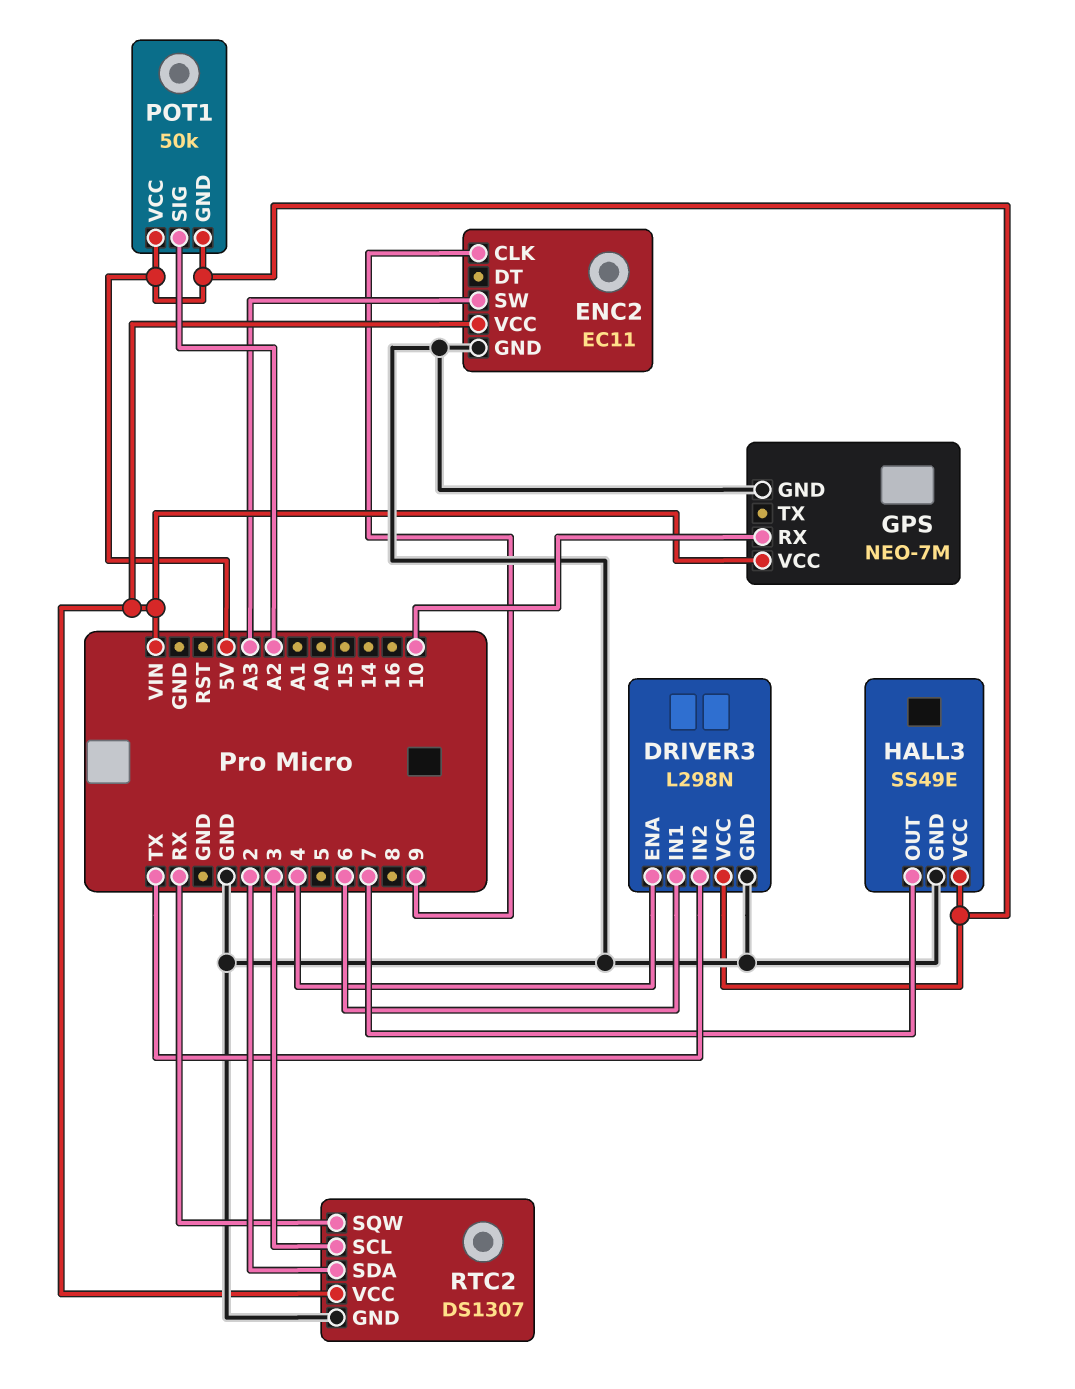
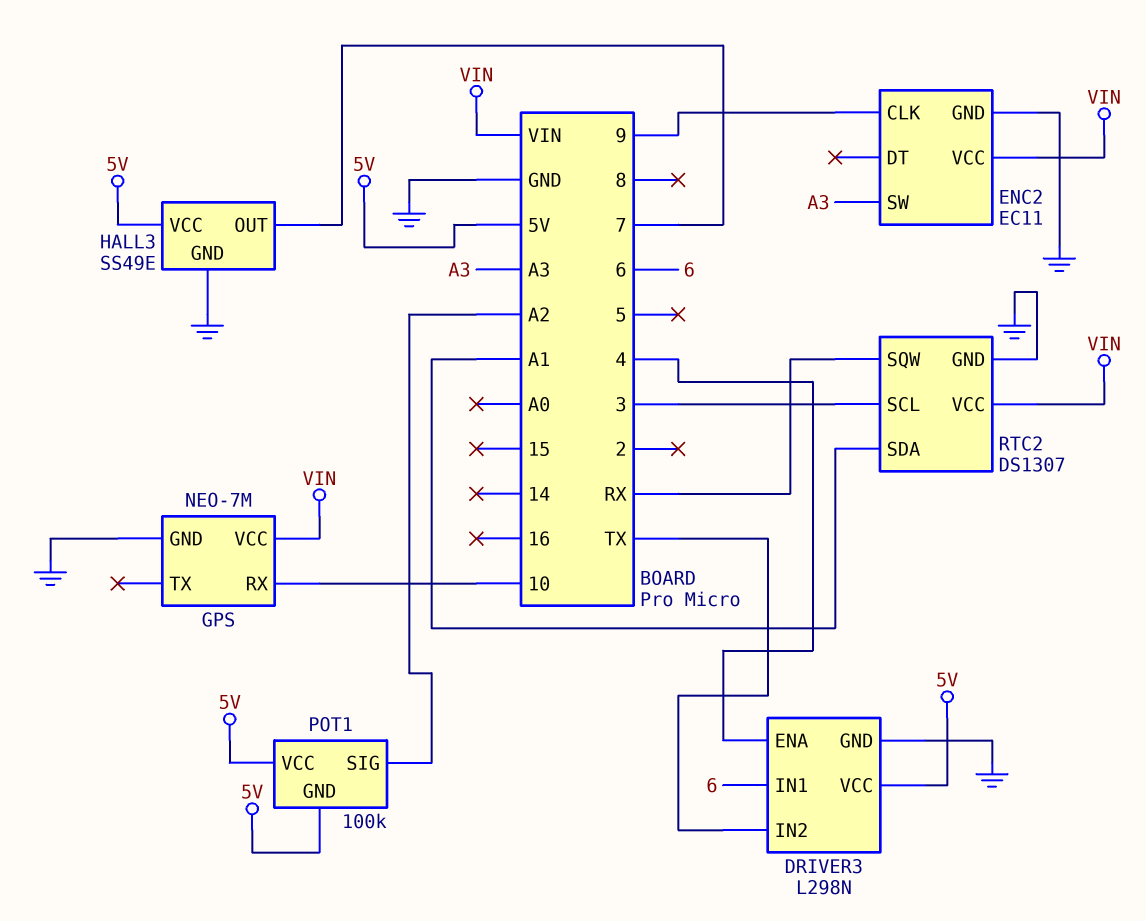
POT1: 50k -> 100k
RTC2 pin SDA: 2 -> A1

